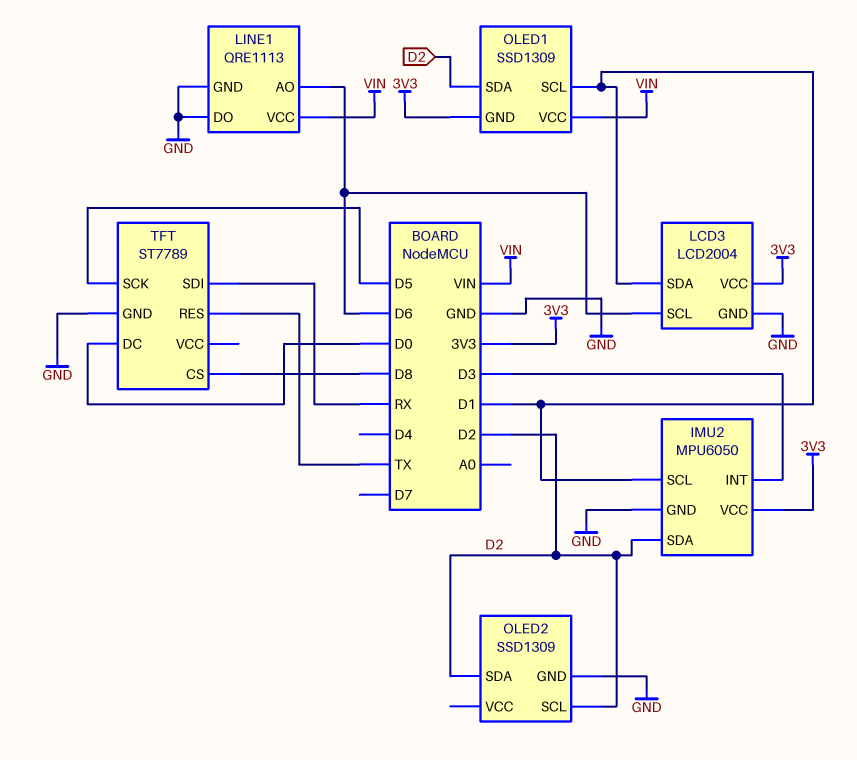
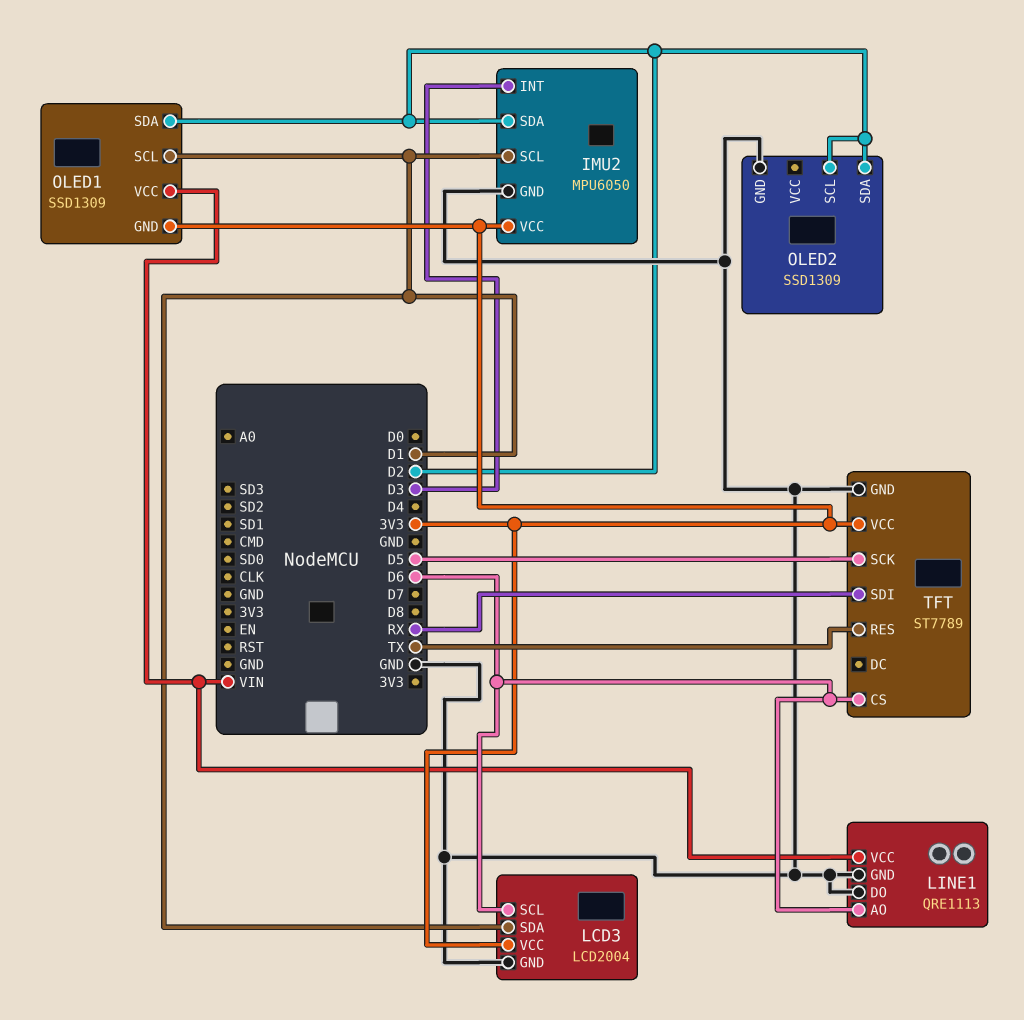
TFT pin CS: D8 -> D6
TFT pin DC: D0 -> none
TFT pin VCC: none -> 3V3

